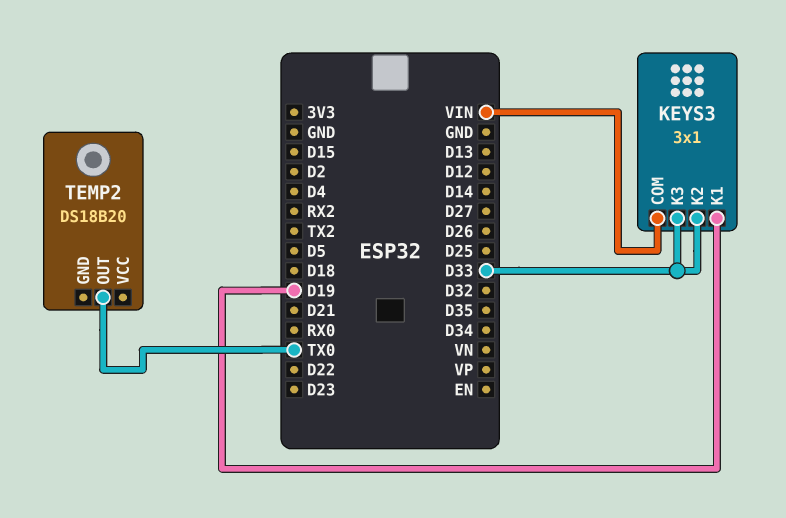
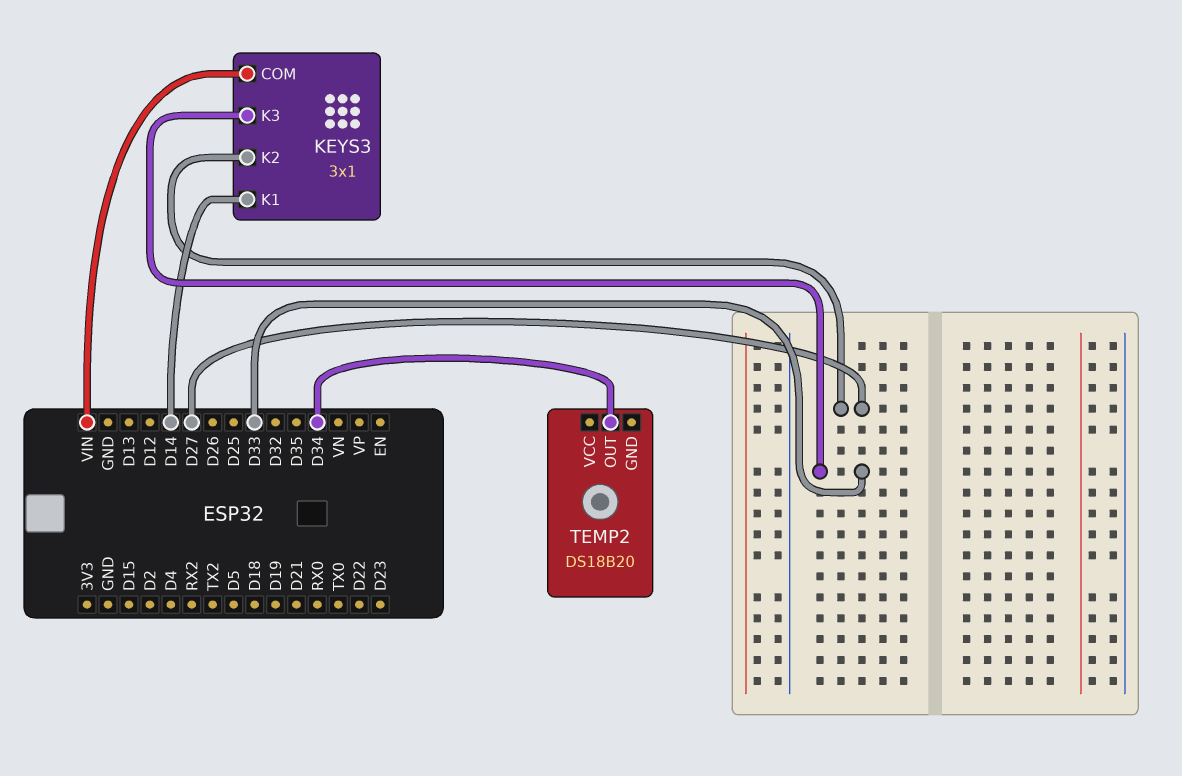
KEYS3 pin K1: D19 -> D14
KEYS3 pin K2: D33 -> D27
TEMP2 pin OUT: TX0 -> D34

